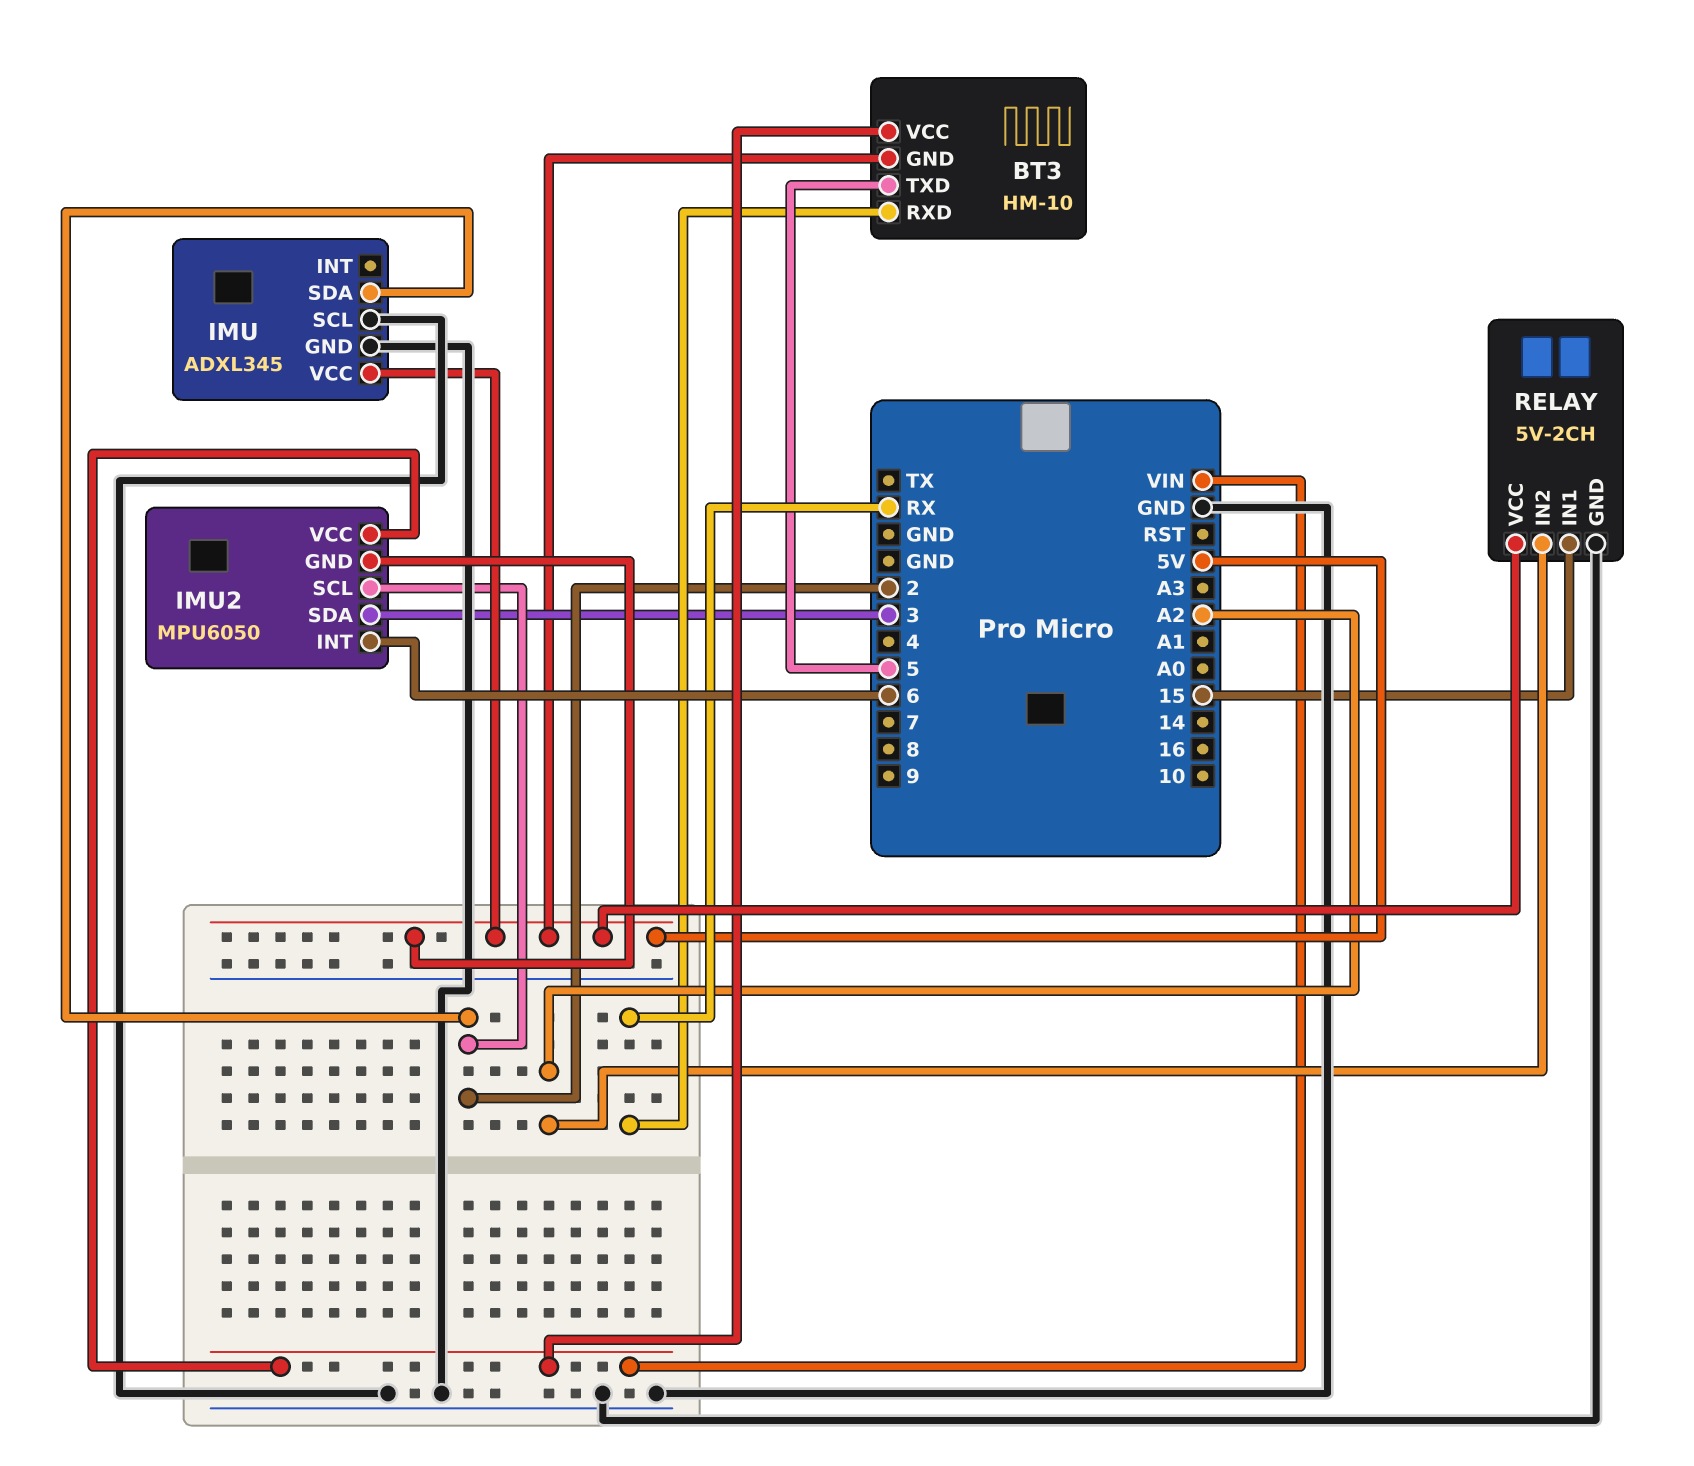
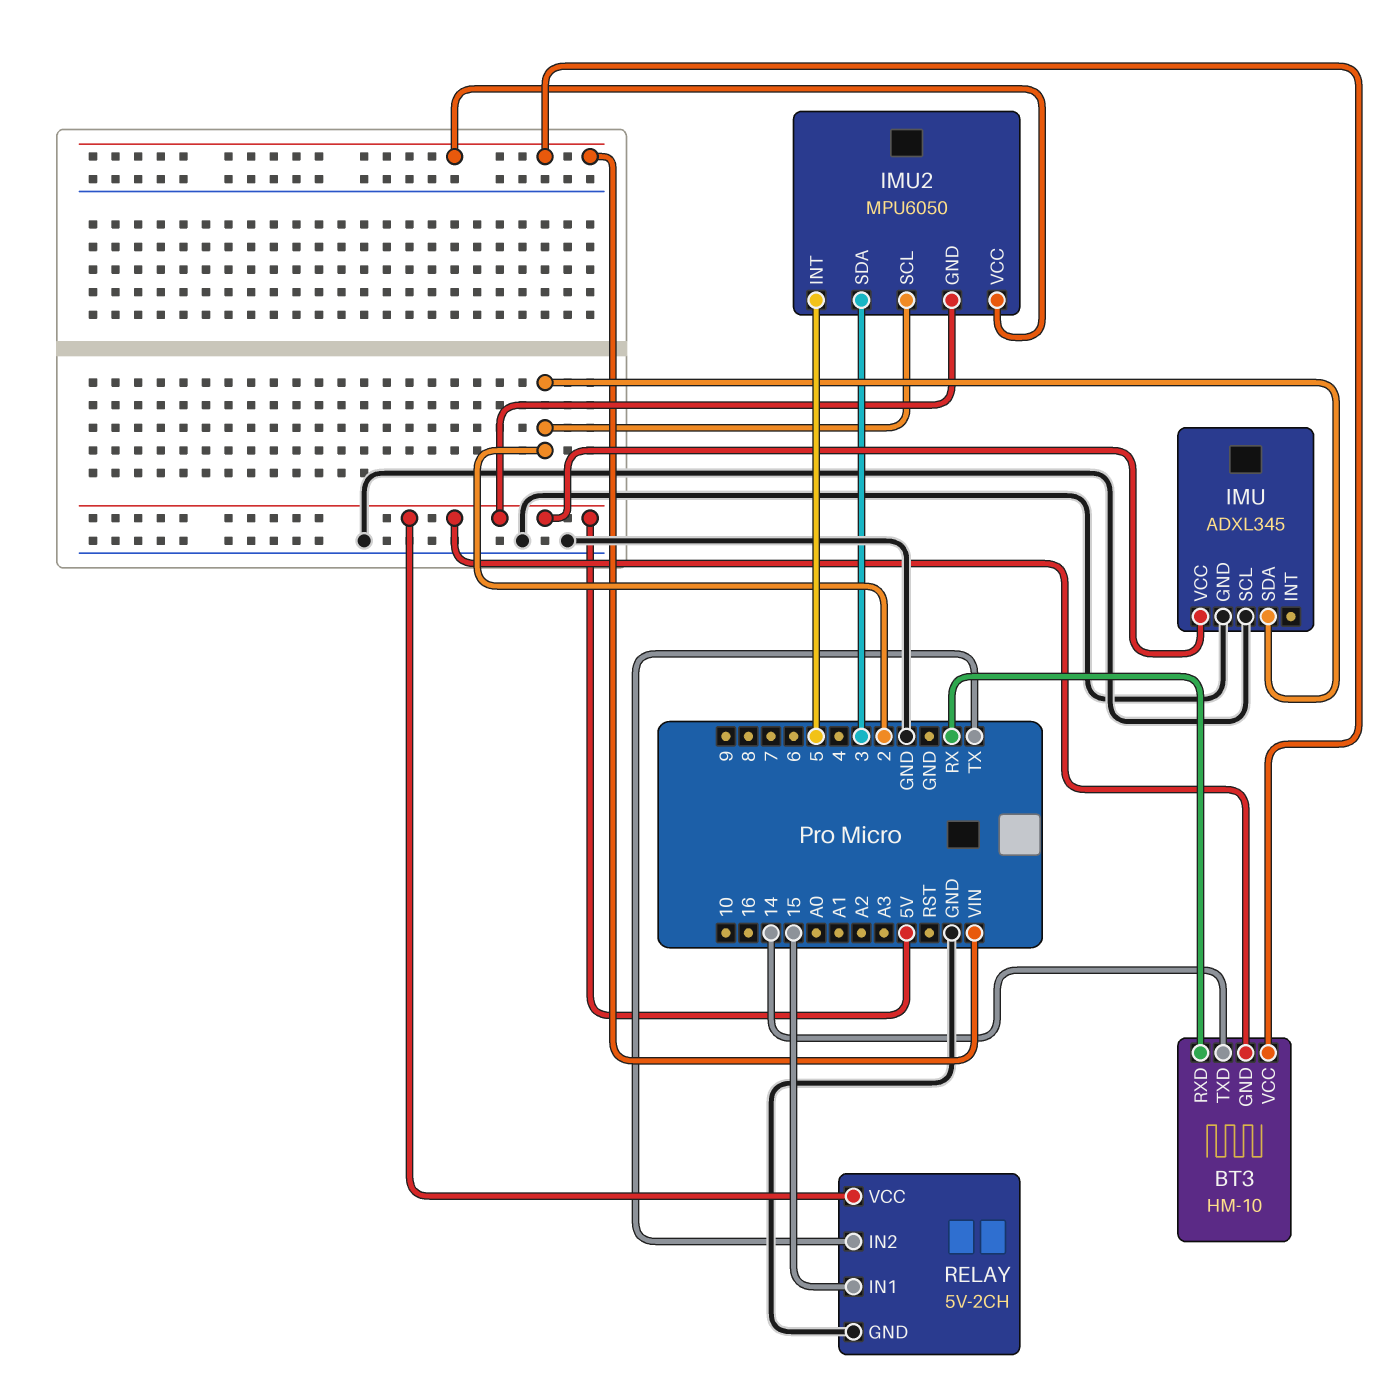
BT3 pin TXD: 5 -> 14
IMU2 pin INT: 6 -> 5
RELAY pin IN2: A2 -> TX

